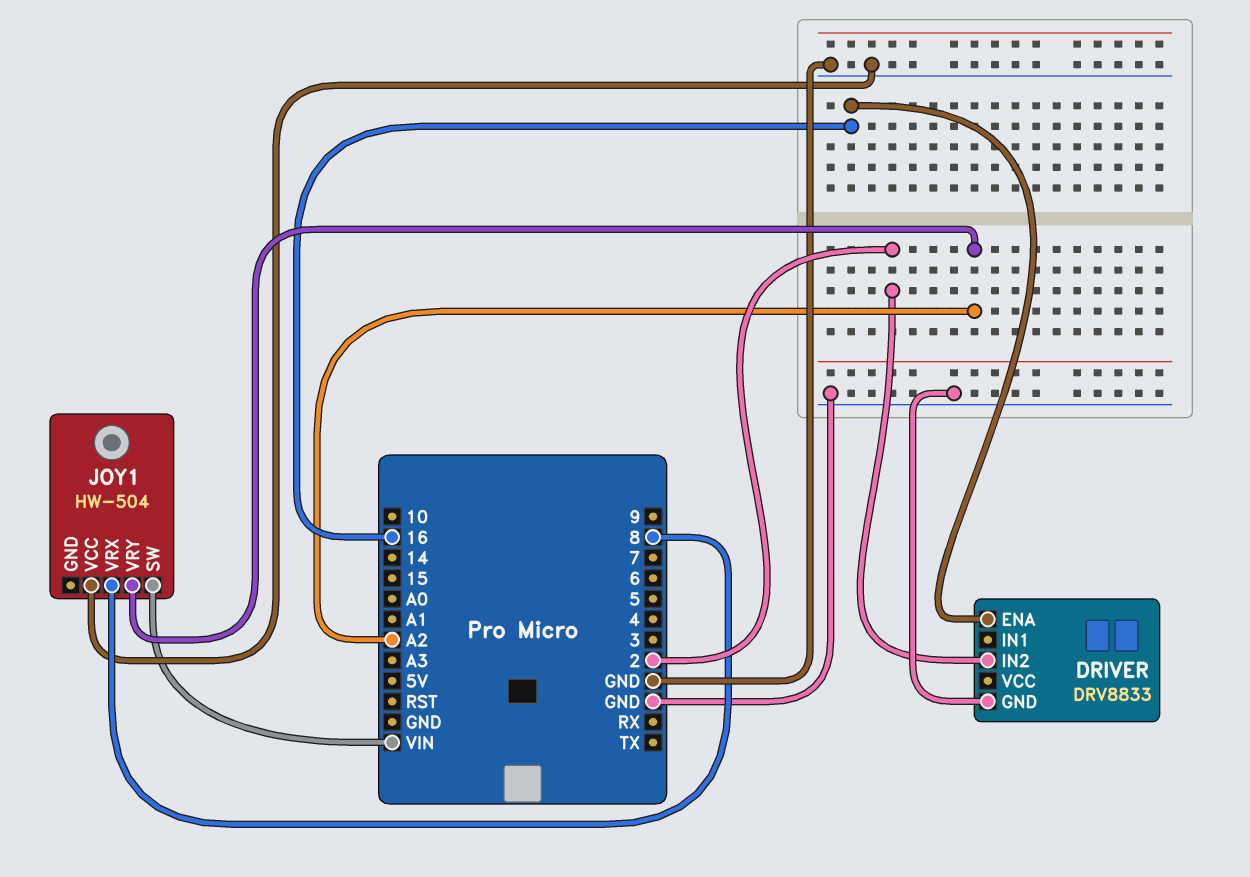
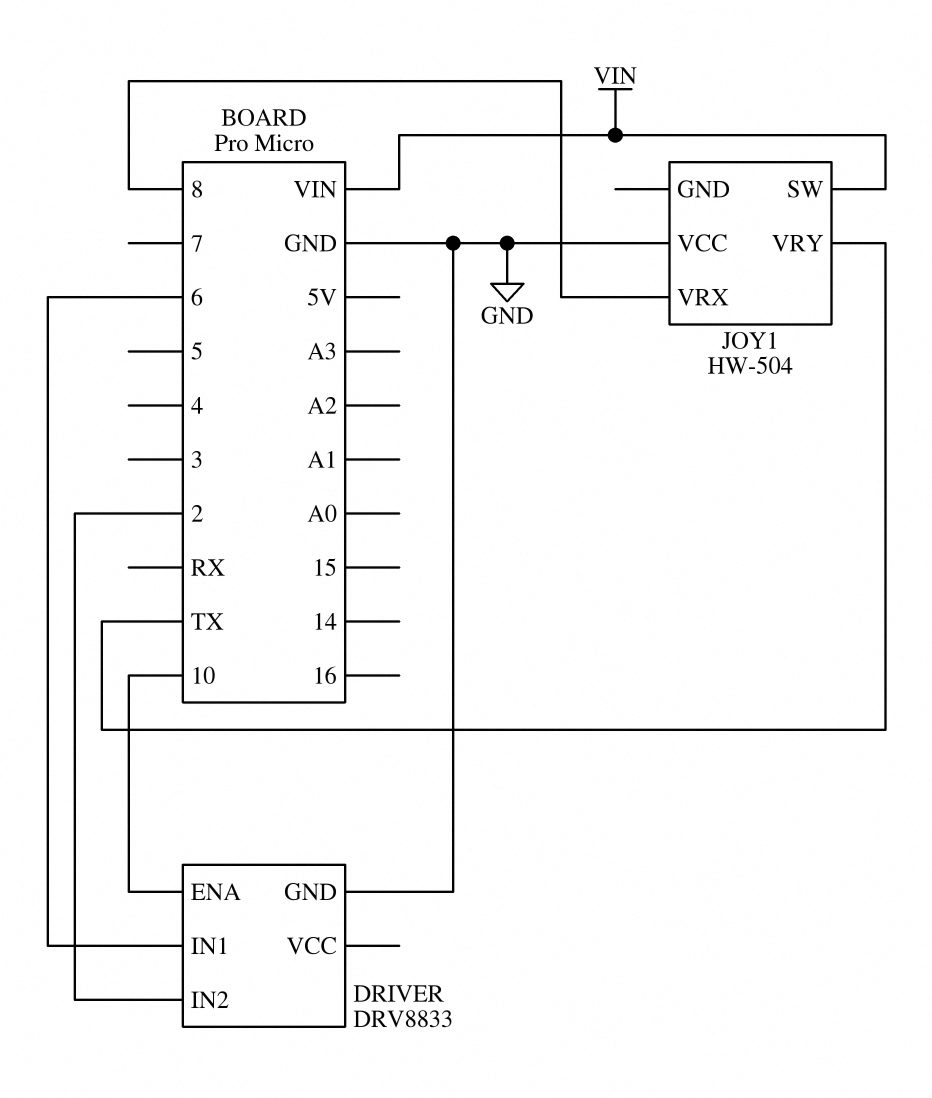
DRIVER pin ENA: 16 -> 10
DRIVER pin IN1: none -> 6
JOY1 pin VRY: A2 -> TX

